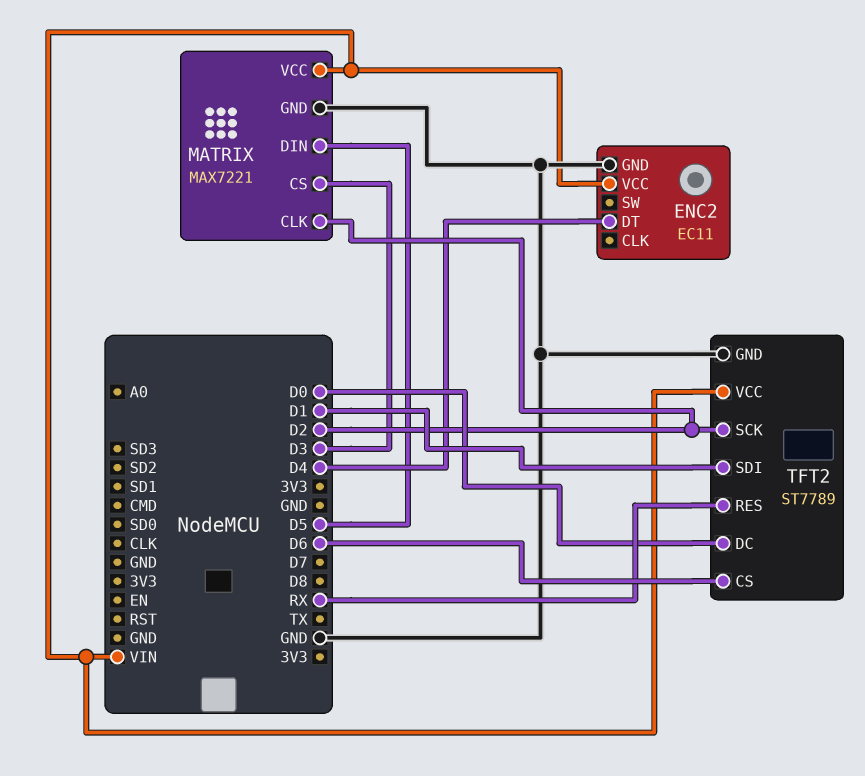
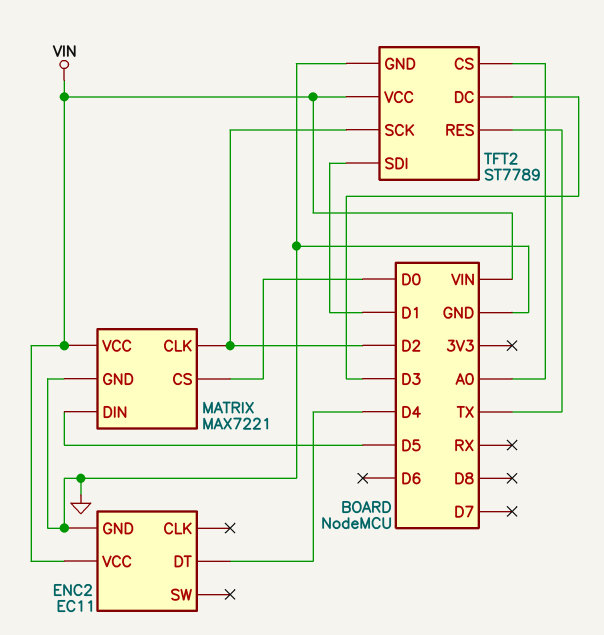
MATRIX pin CS: D3 -> D0
TFT2 pin CS: D6 -> A0
TFT2 pin DC: D0 -> D3
TFT2 pin RES: RX -> TX

